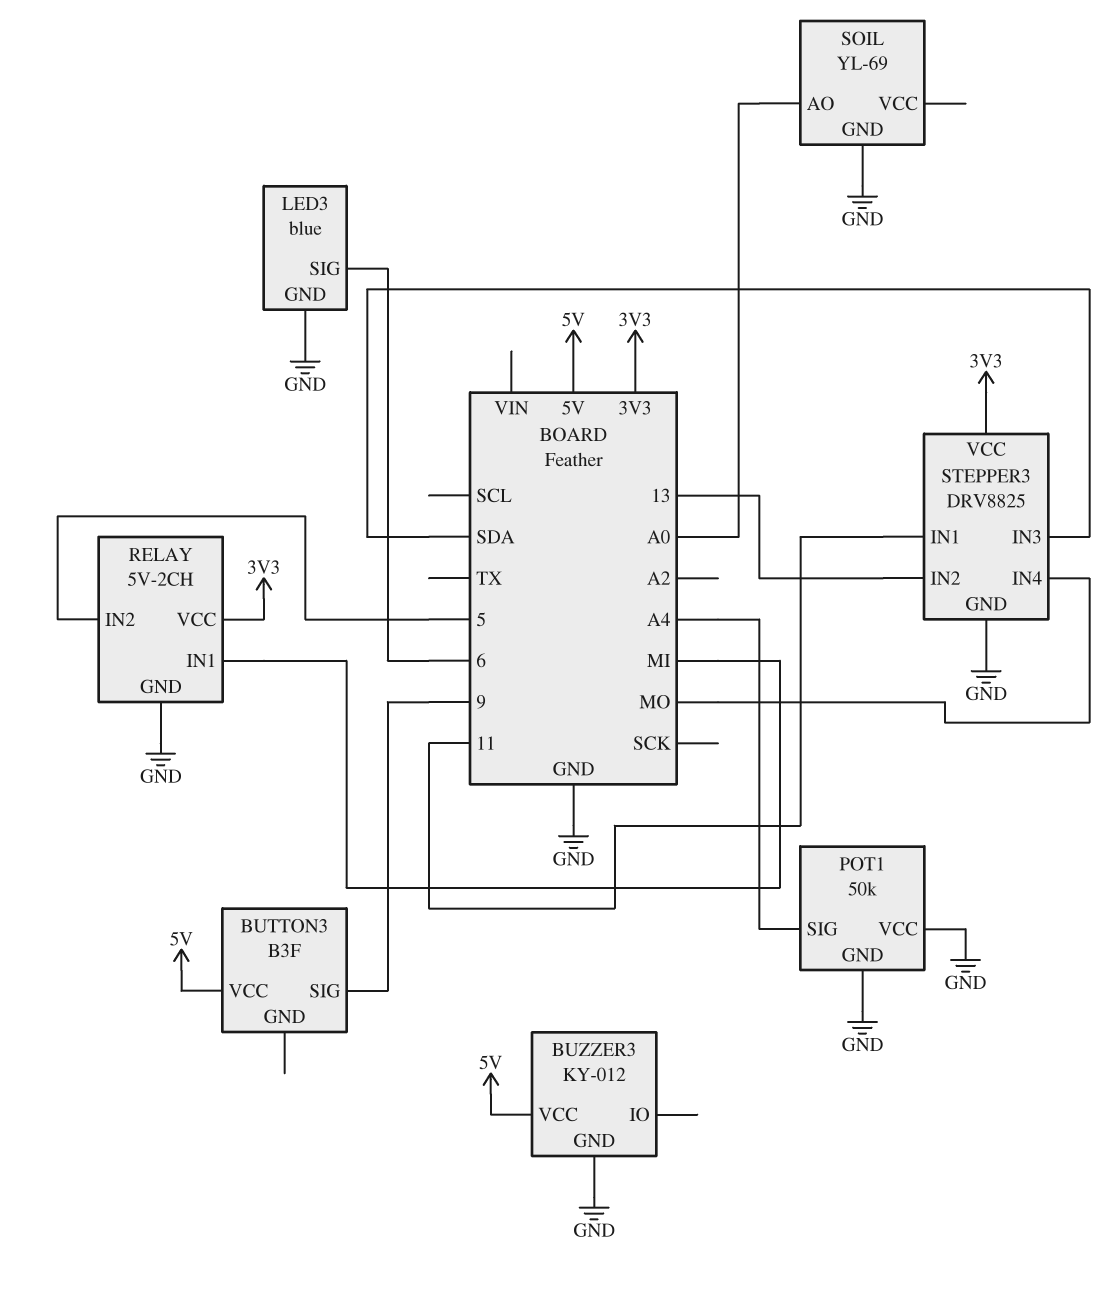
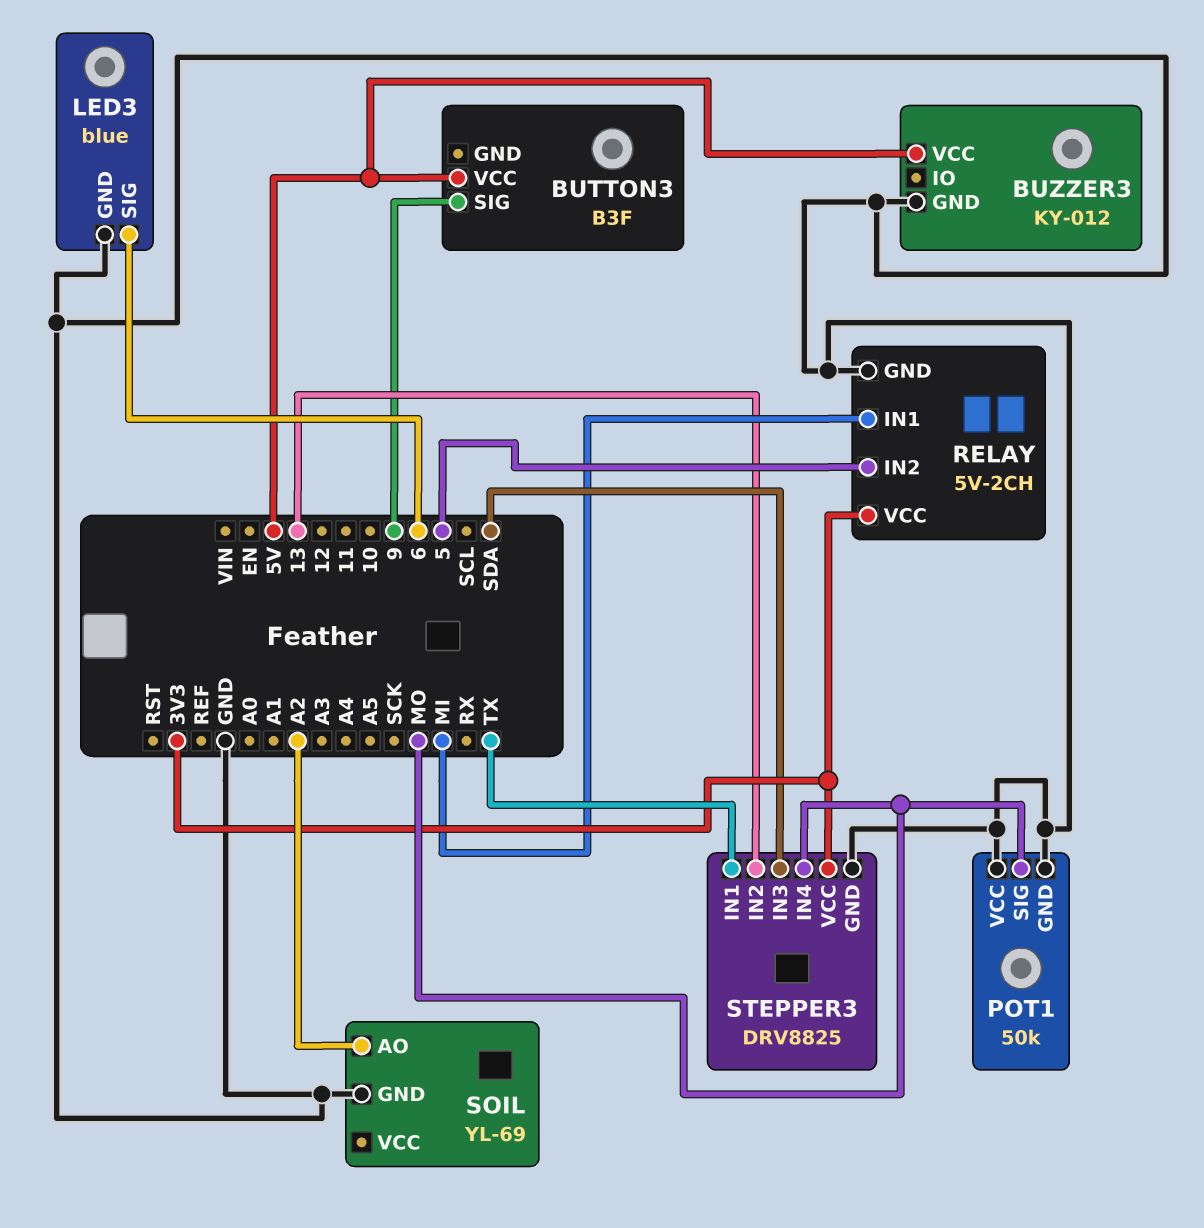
POT1 pin SIG: A4 -> MO
SOIL pin AO: A0 -> A2
STEPPER3 pin IN1: 11 -> TX

